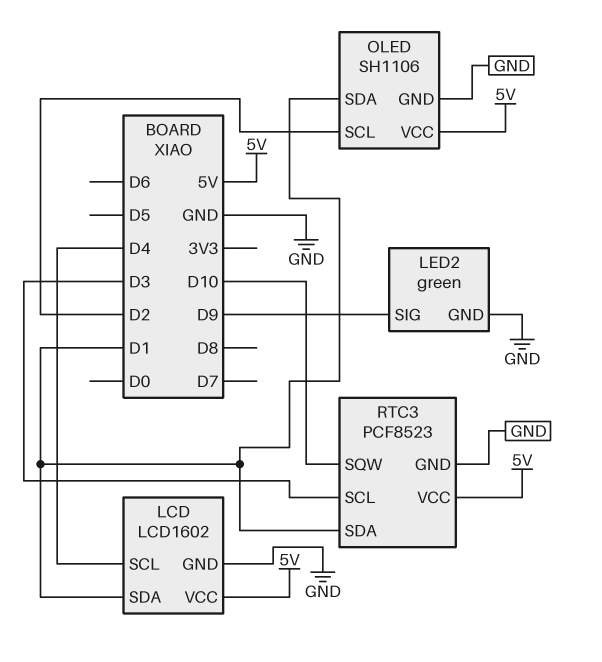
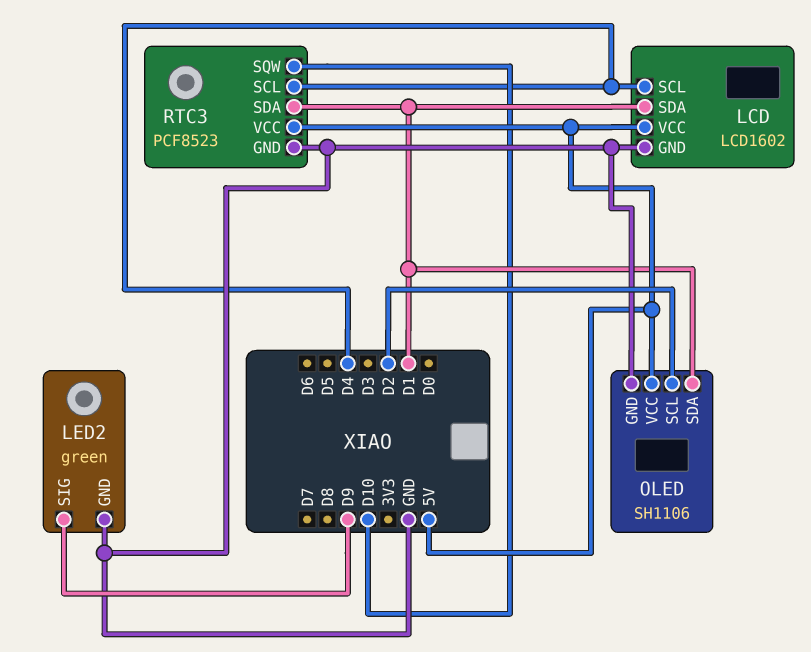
RTC3 pin SCL: D3 -> D4

